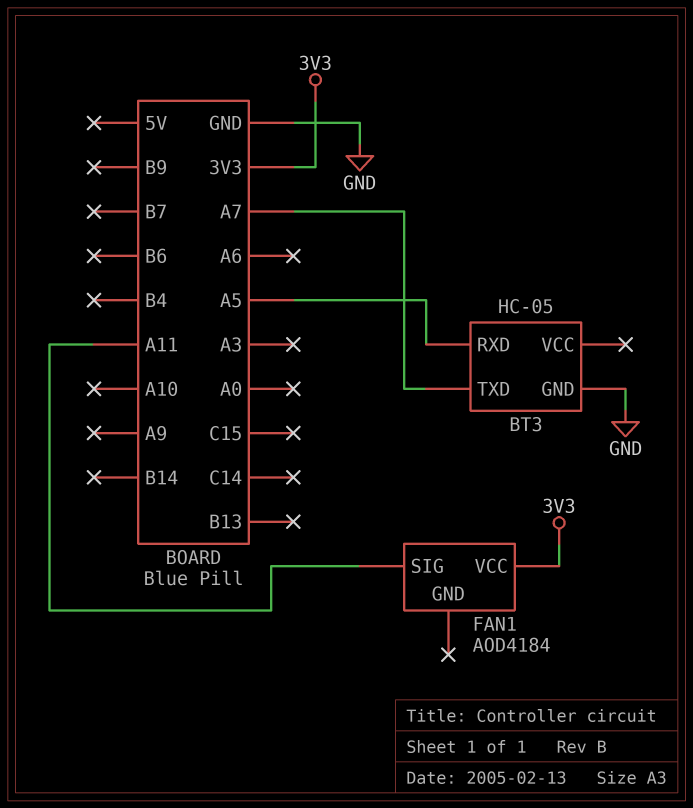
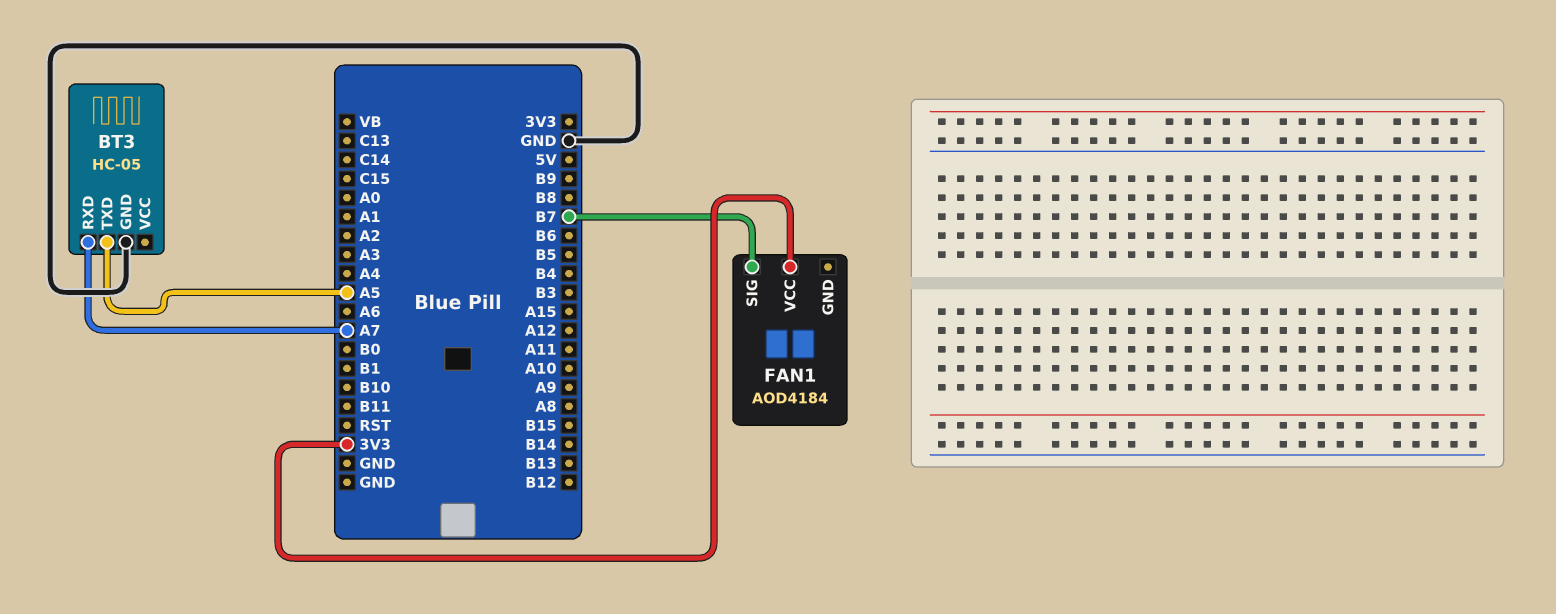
BT3 pin RXD: A5 -> A7
BT3 pin TXD: A7 -> A5
FAN1 pin SIG: A11 -> B7

